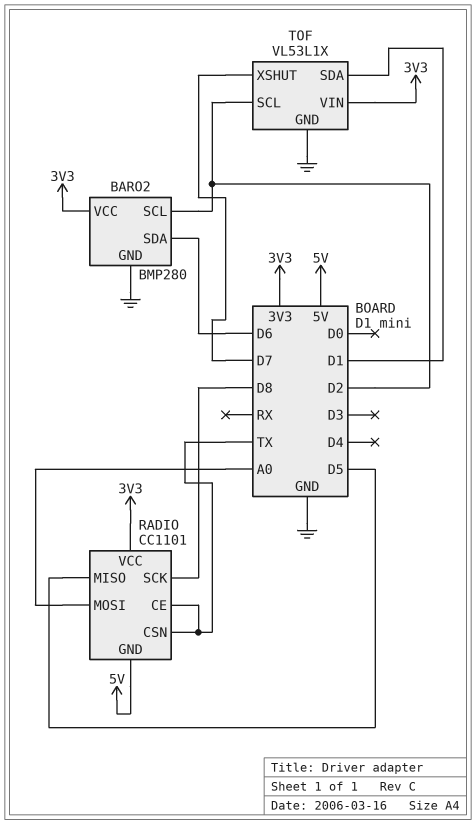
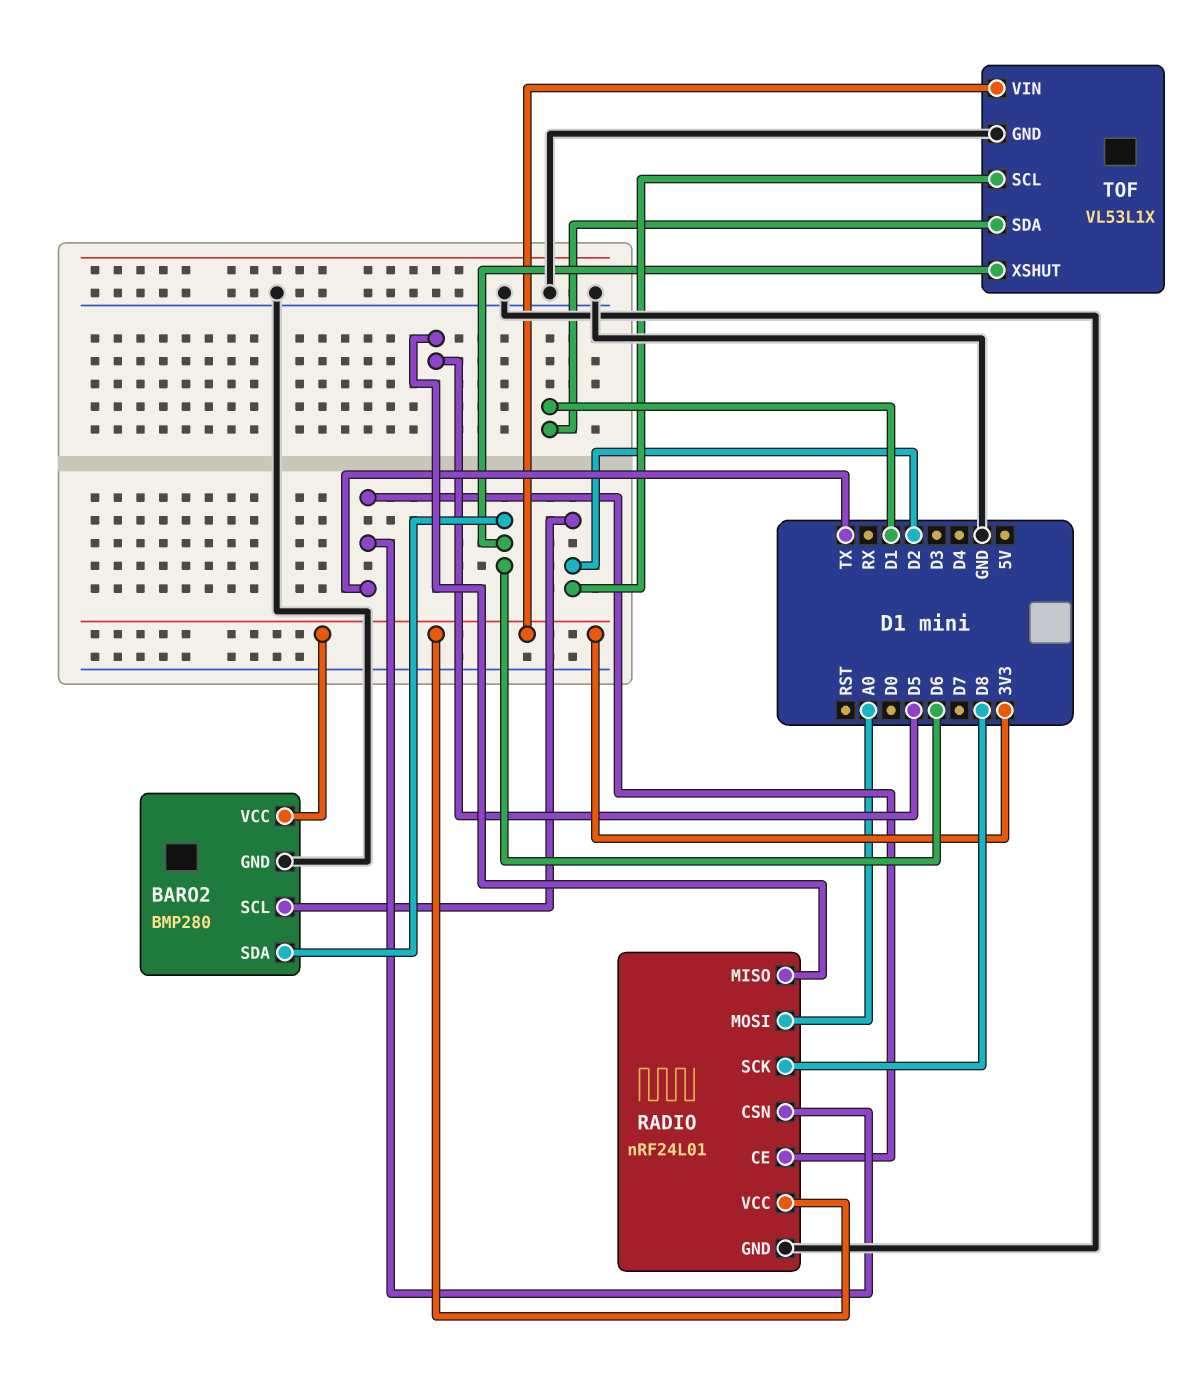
RADIO: CC1101 -> nRF24L01
RADIO pin GND: 5V -> GND
TOF pin XSHUT: D7 -> D6

